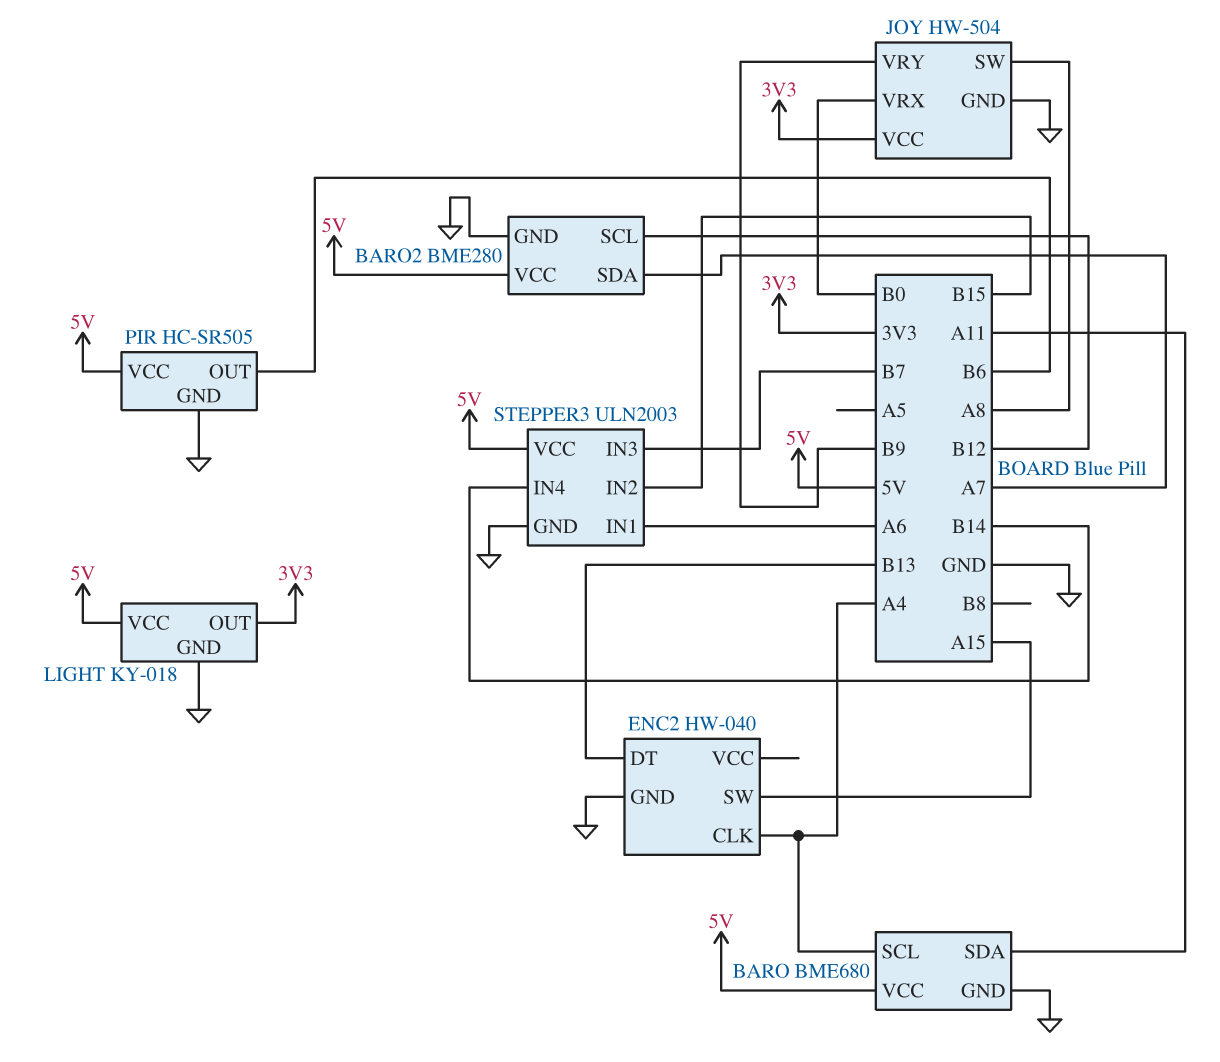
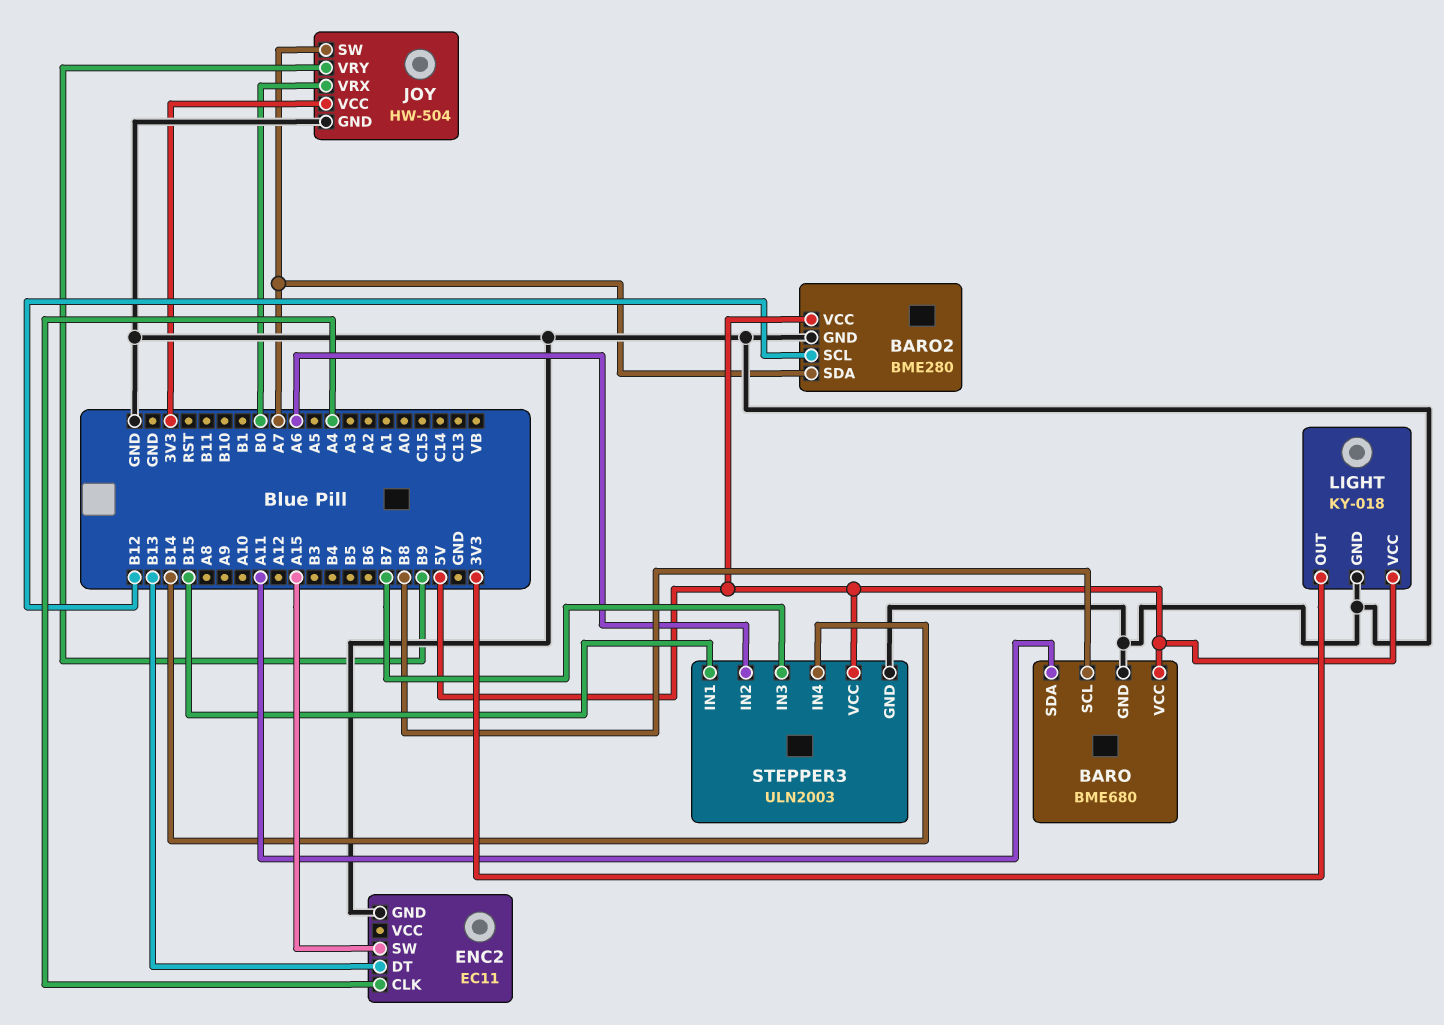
BARO pin SCL: A4 -> B8
ENC2: HW-040 -> EC11
JOY pin SW: A8 -> A7
PIR: HC-SR505 -> none
PIR pin GND: GND -> none
PIR pin OUT: B6 -> none
PIR pin VCC: 5V -> none
STEPPER3 pin IN1: A6 -> B15
STEPPER3 pin IN2: B15 -> A6

